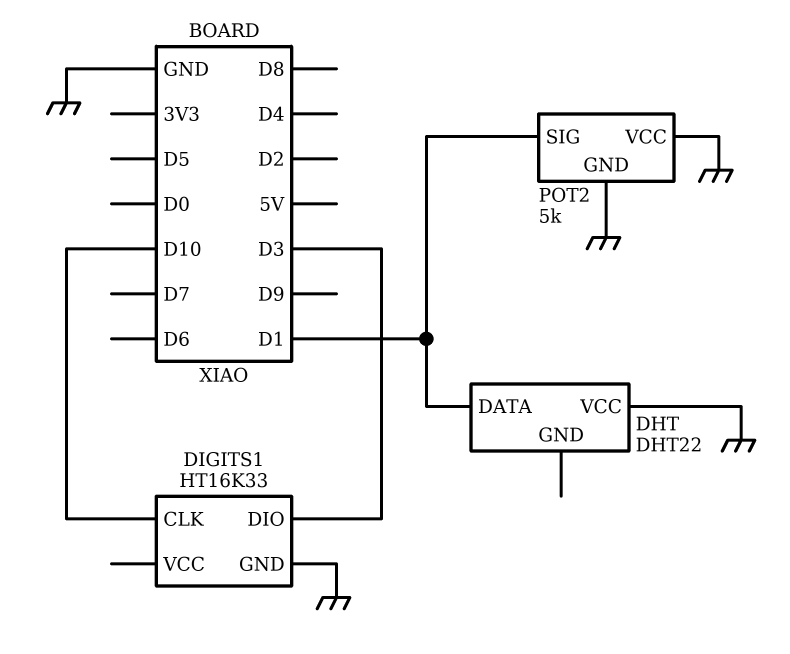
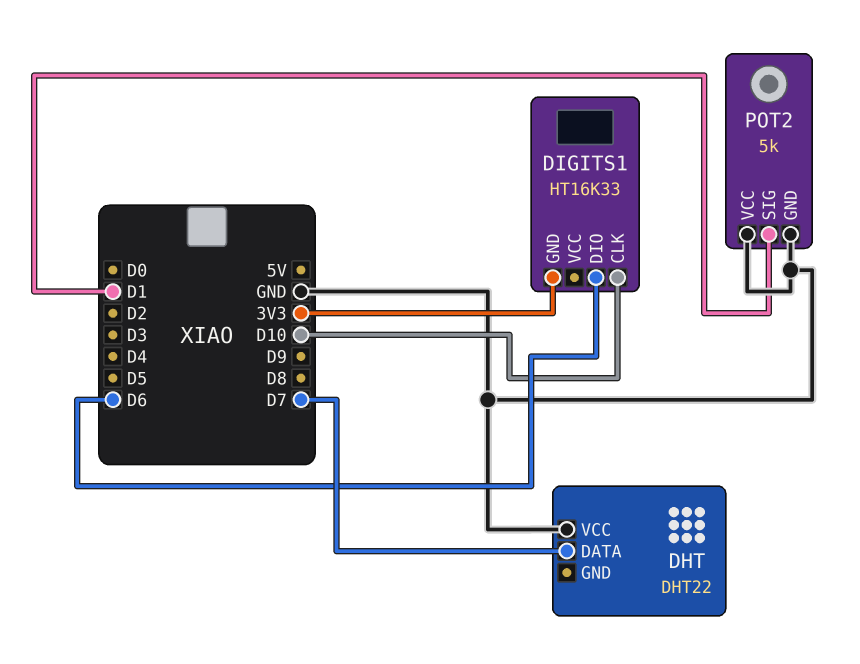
DHT pin DATA: D1 -> D7
DIGITS1 pin DIO: D3 -> D6
DIGITS1 pin GND: GND -> 3V3

